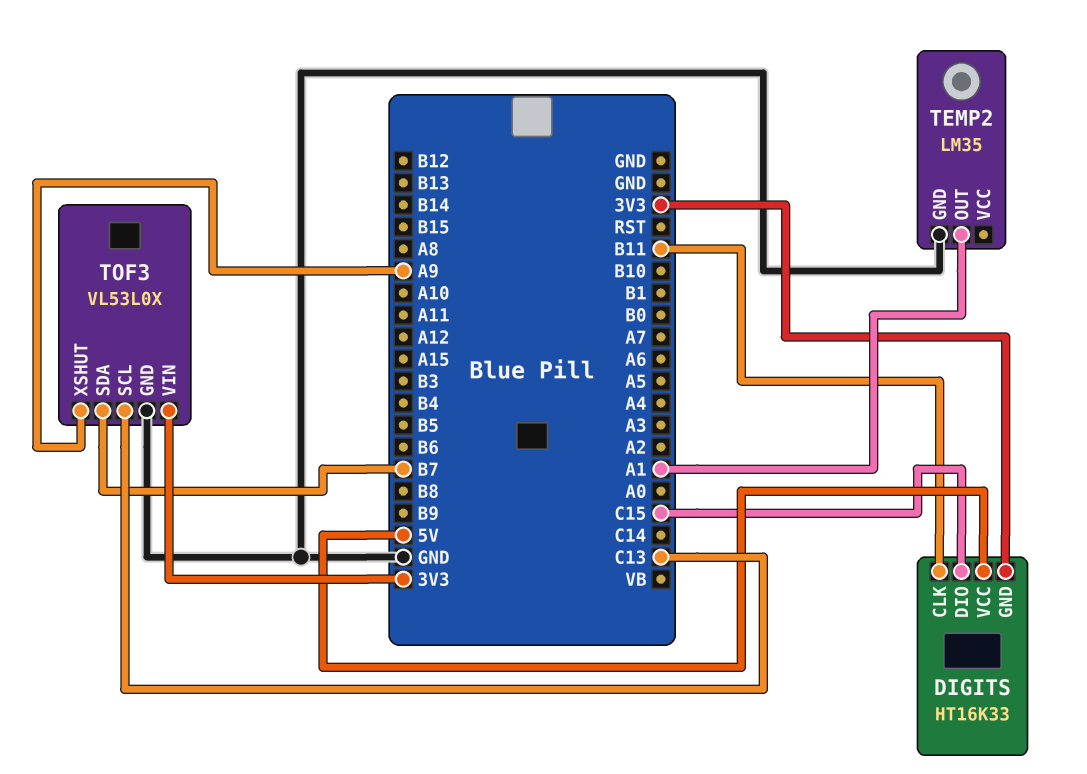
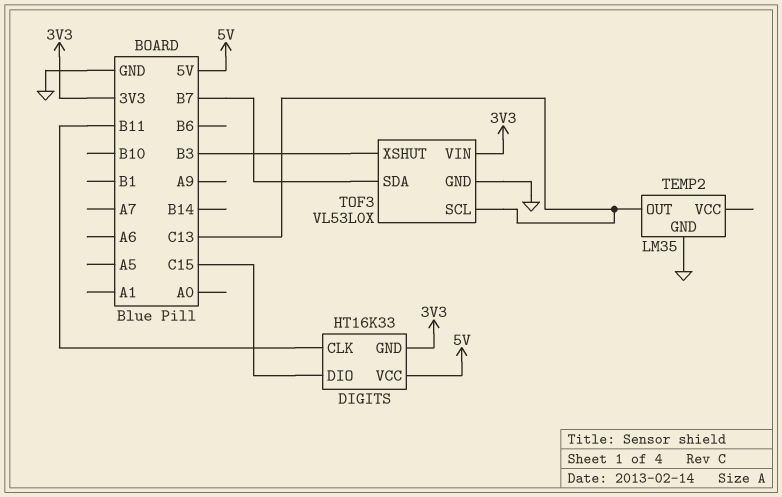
TEMP2 pin OUT: A1 -> C13
TOF3 pin XSHUT: A9 -> B3

